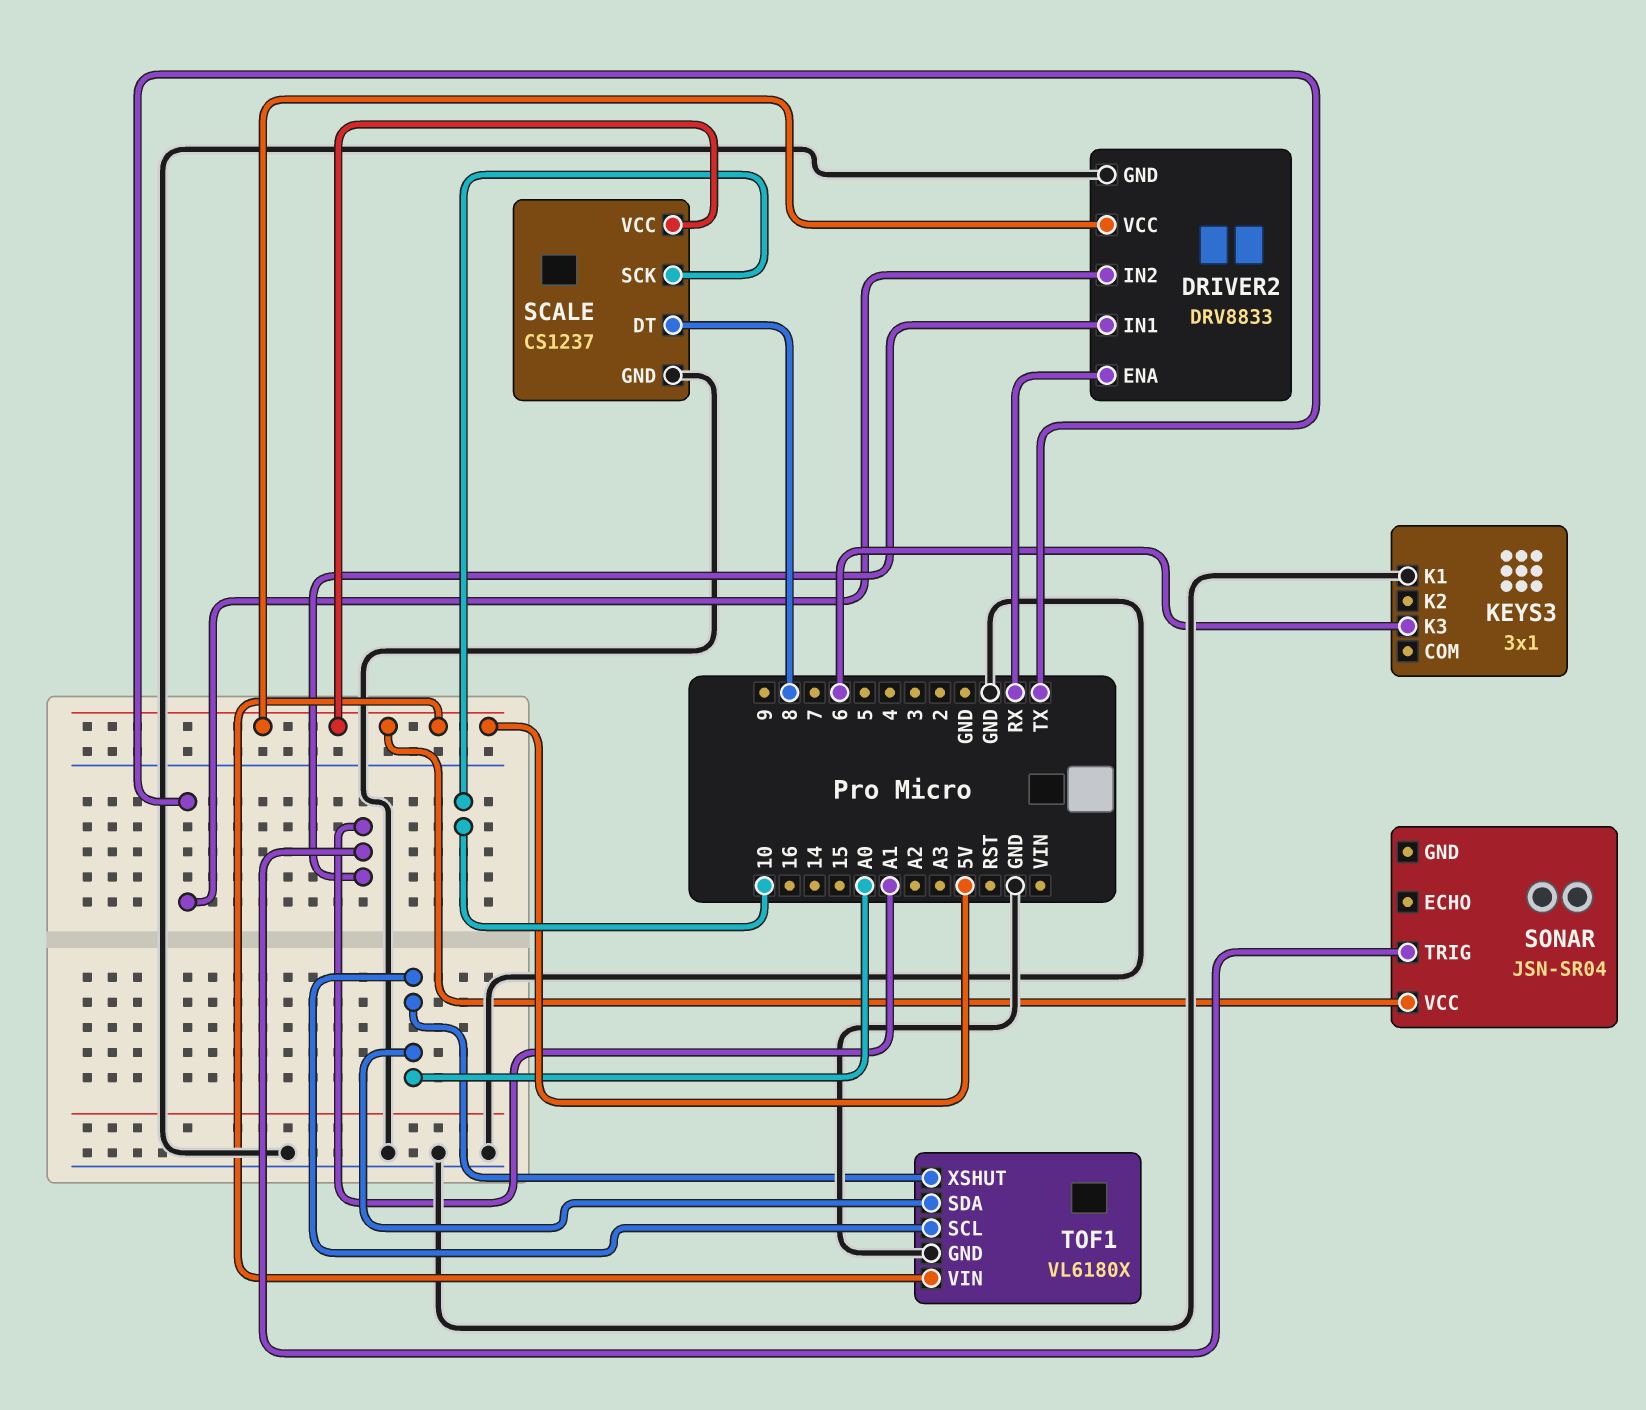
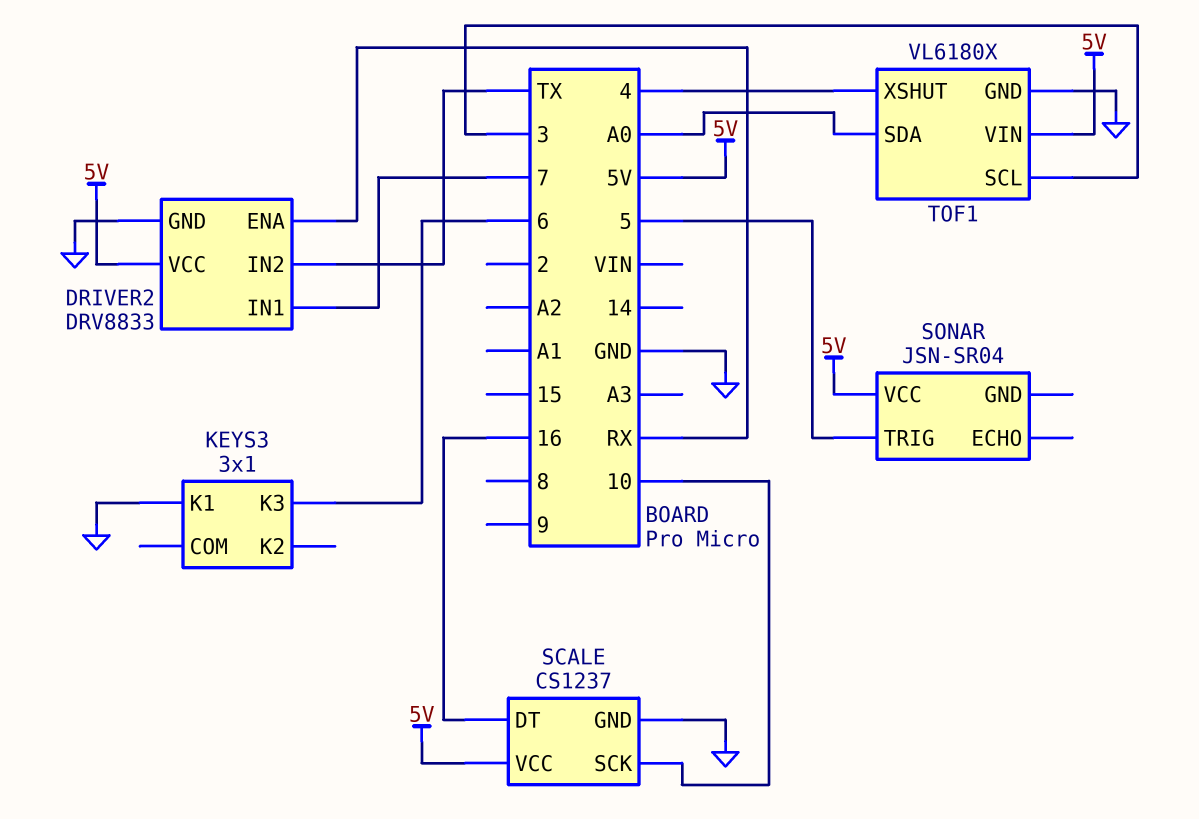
DRIVER2 pin IN1: A1 -> 7
SCALE pin DT: 8 -> 16
SONAR pin TRIG: A1 -> 5
TOF1 pin SCL: A0 -> 3
TOF1 pin XSHUT: A0 -> 4

